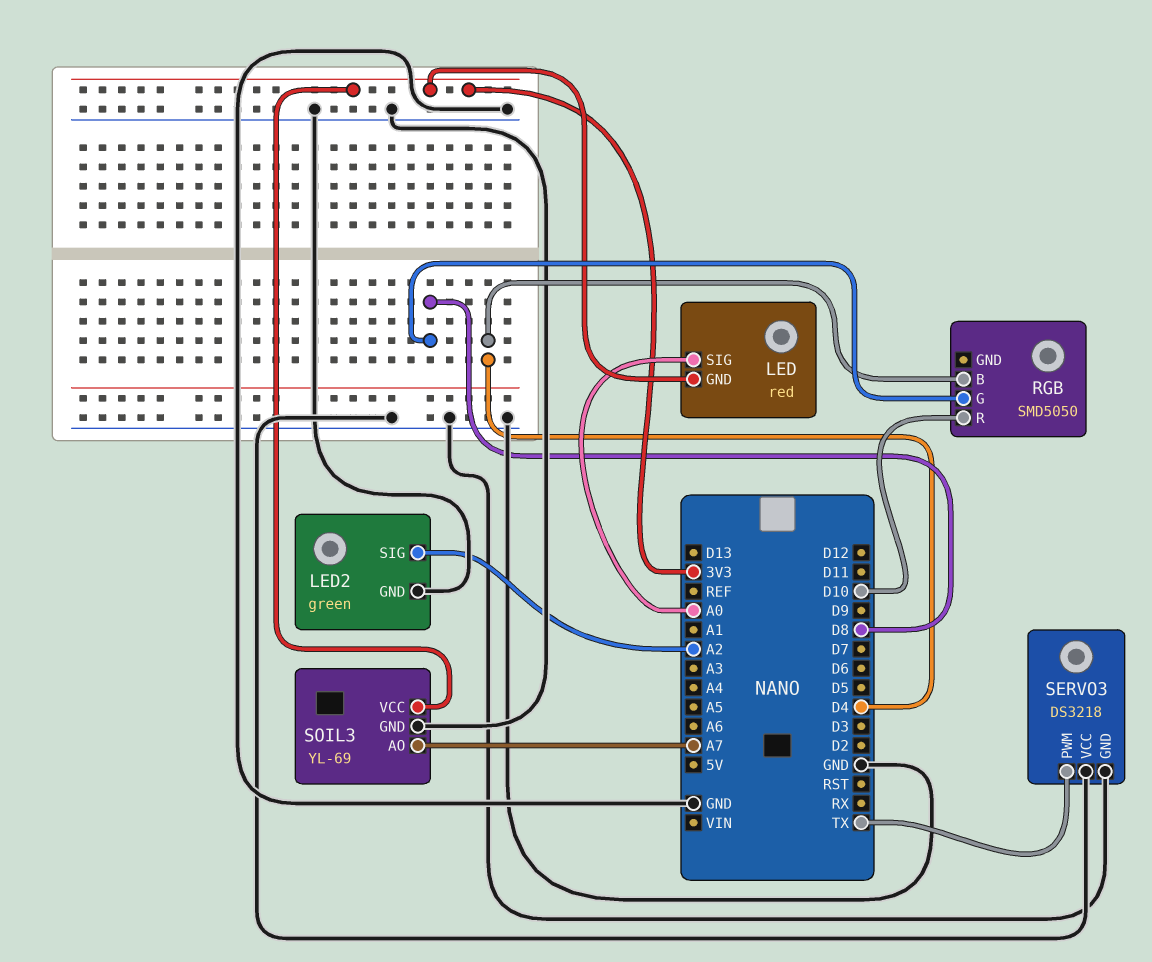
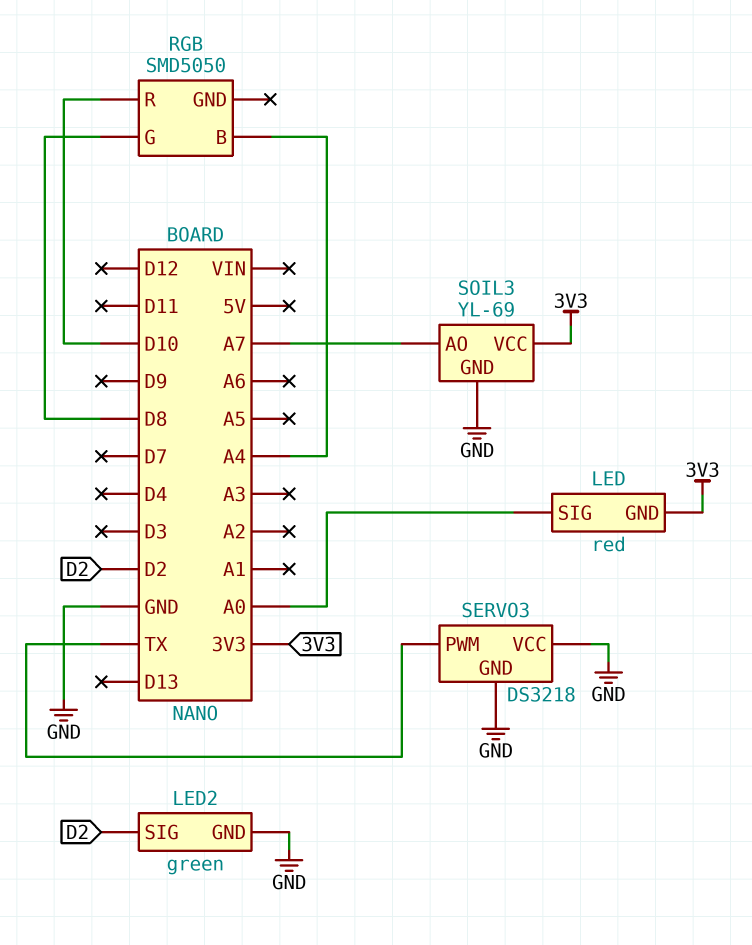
LED2 pin SIG: A2 -> D2
RGB pin B: D4 -> A4

